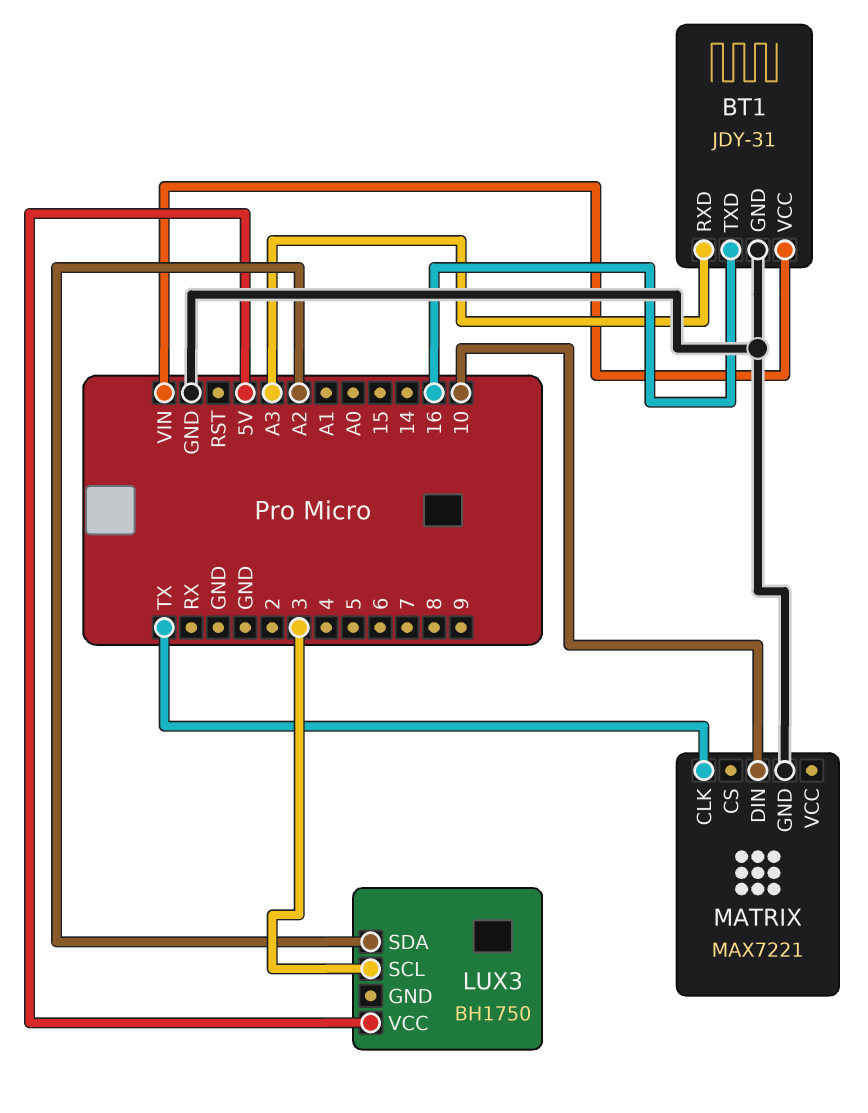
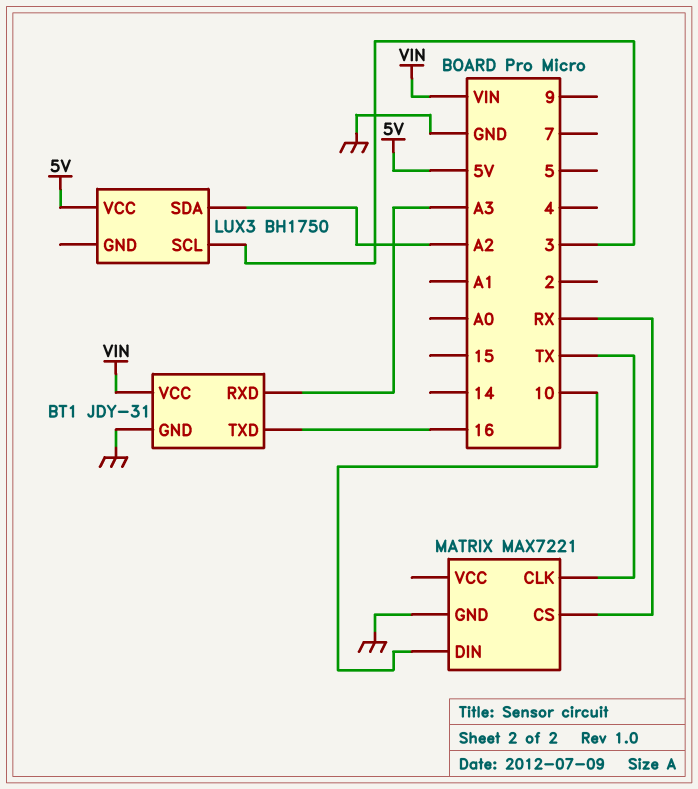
MATRIX pin CS: none -> RX

